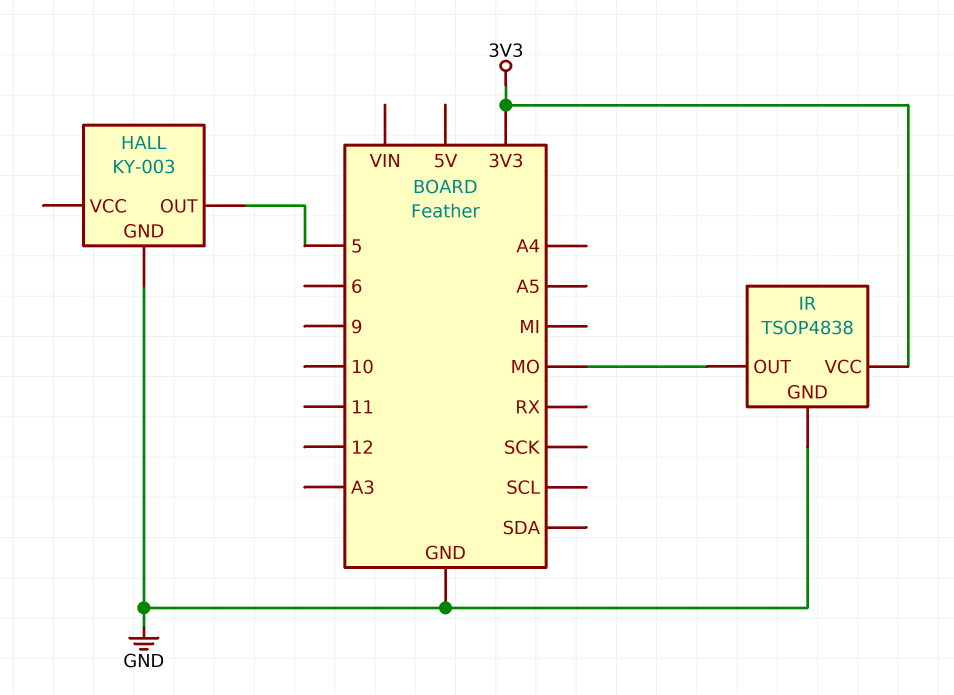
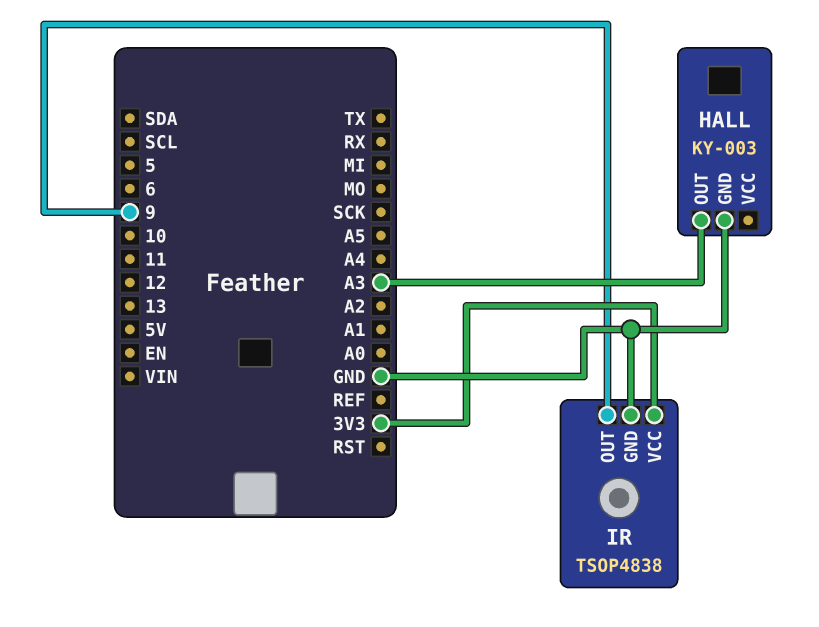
HALL pin OUT: 5 -> A3
IR pin OUT: MO -> 9

